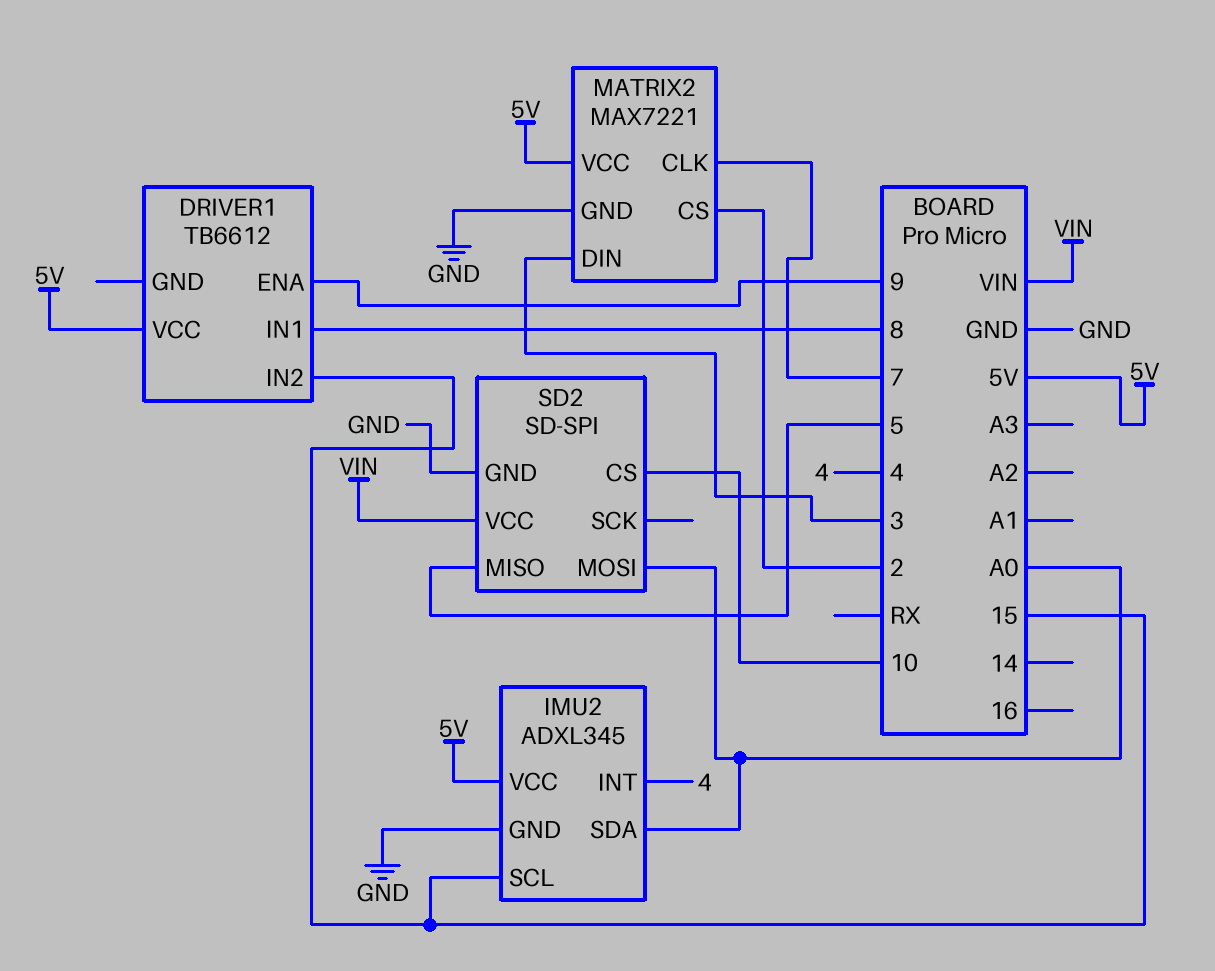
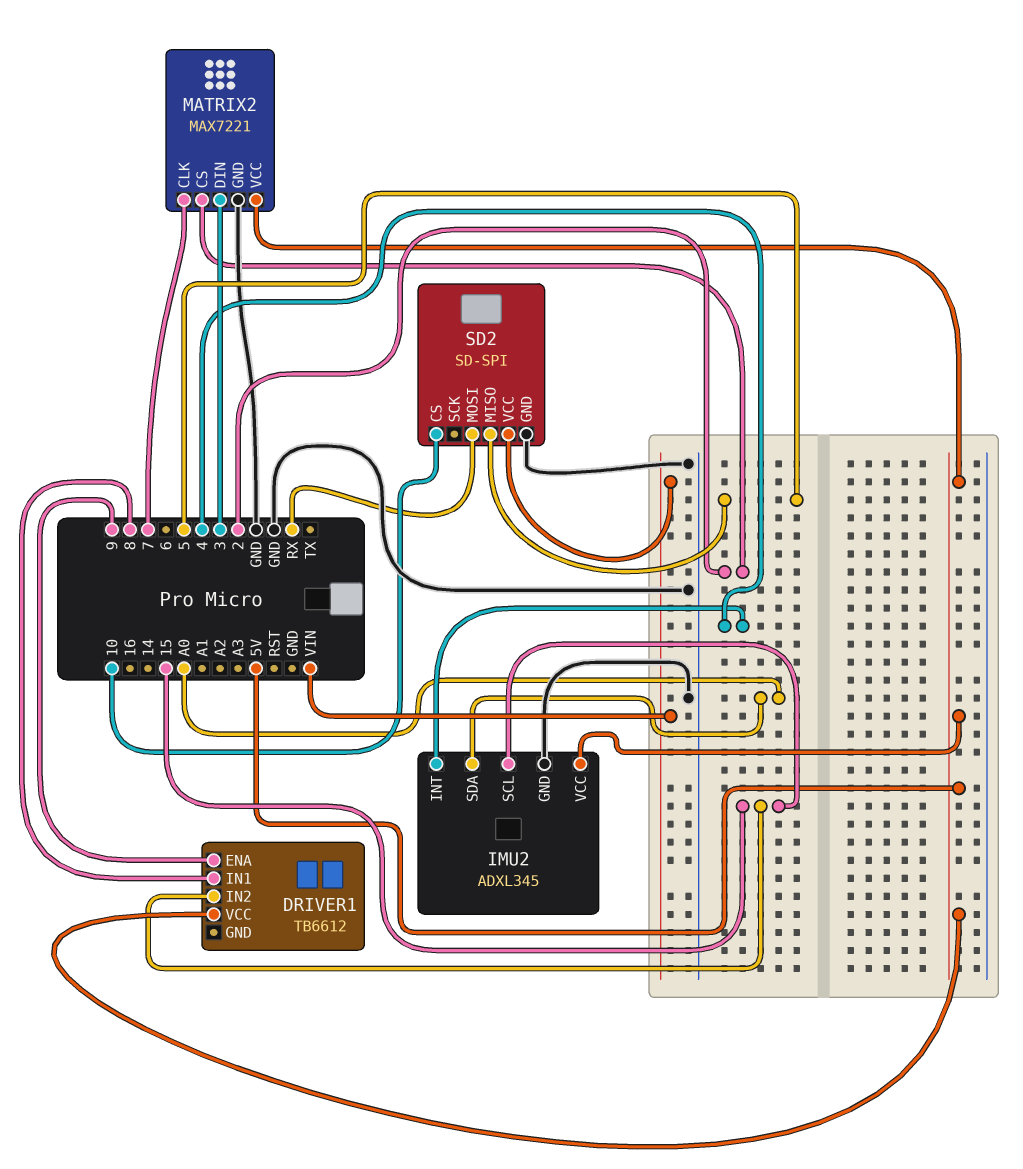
SD2 pin MOSI: A0 -> RX

